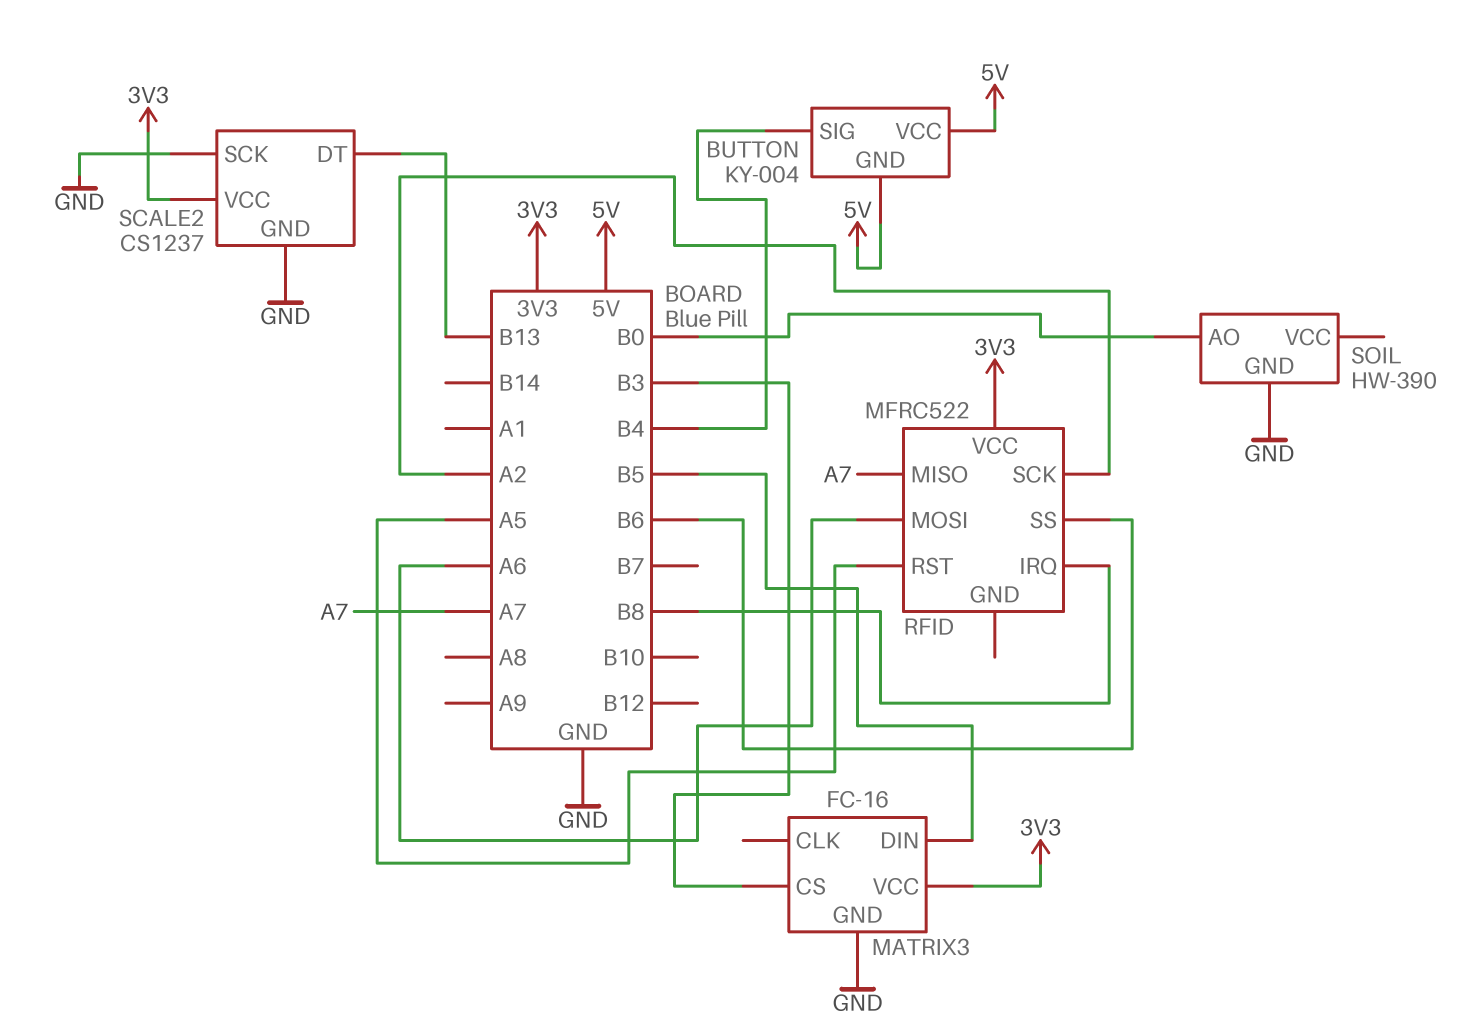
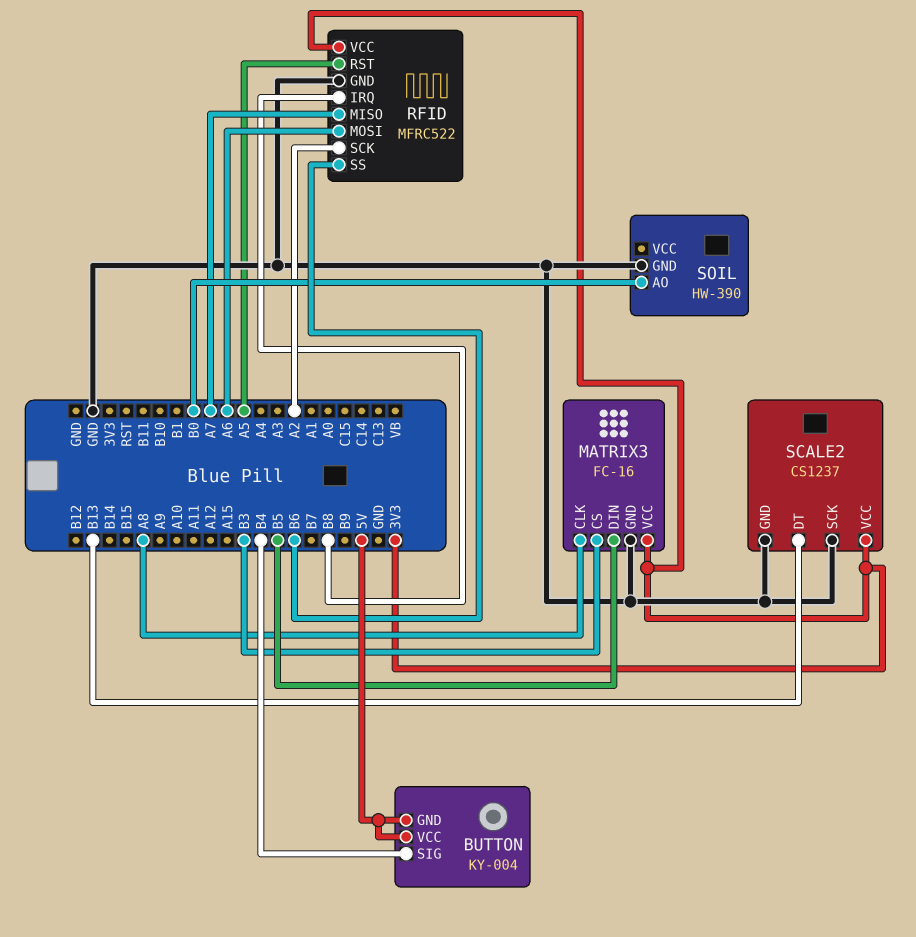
MATRIX3 pin CLK: none -> A8
RFID pin GND: none -> GND

